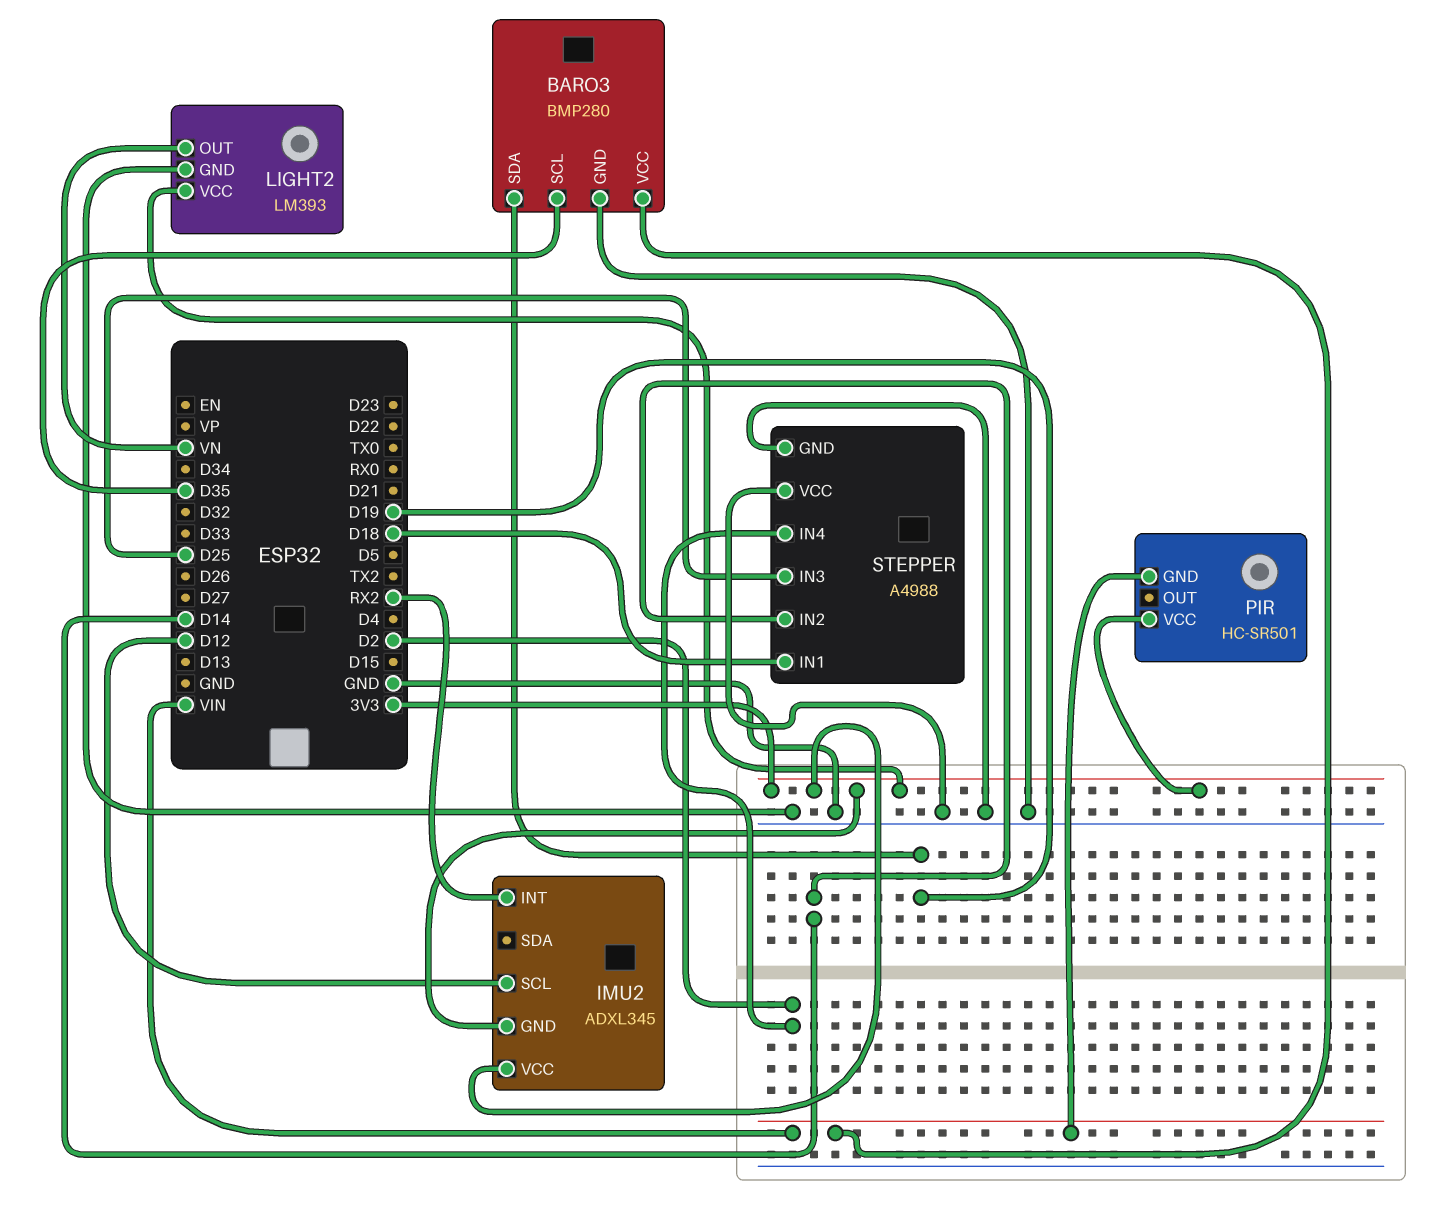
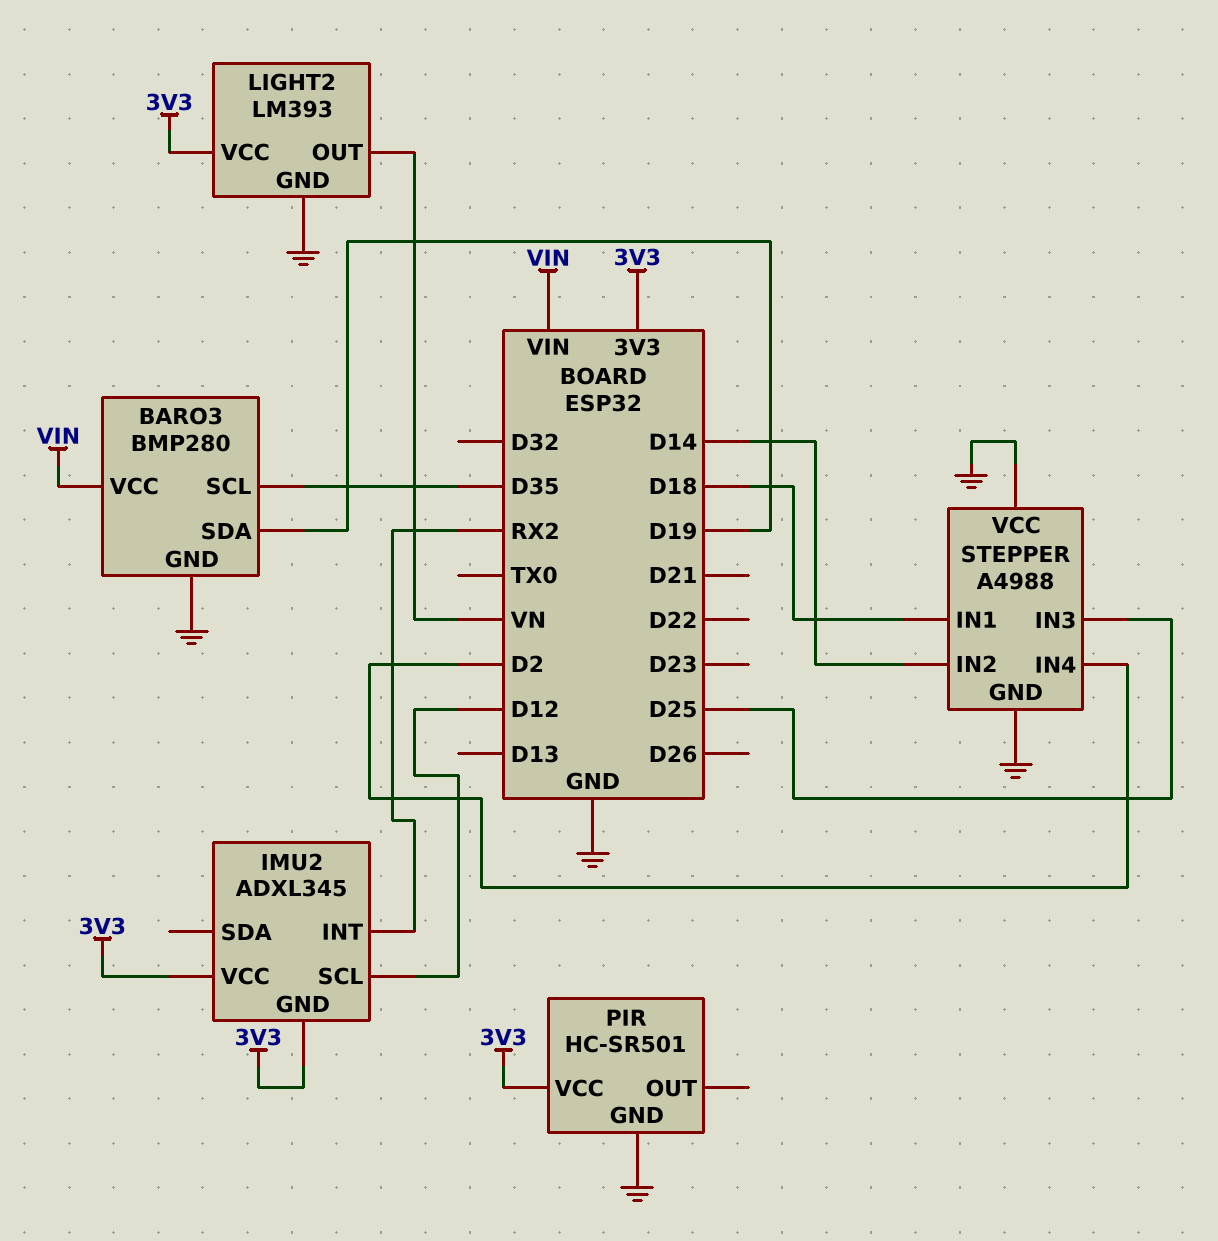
PIR pin GND: VIN -> GND

